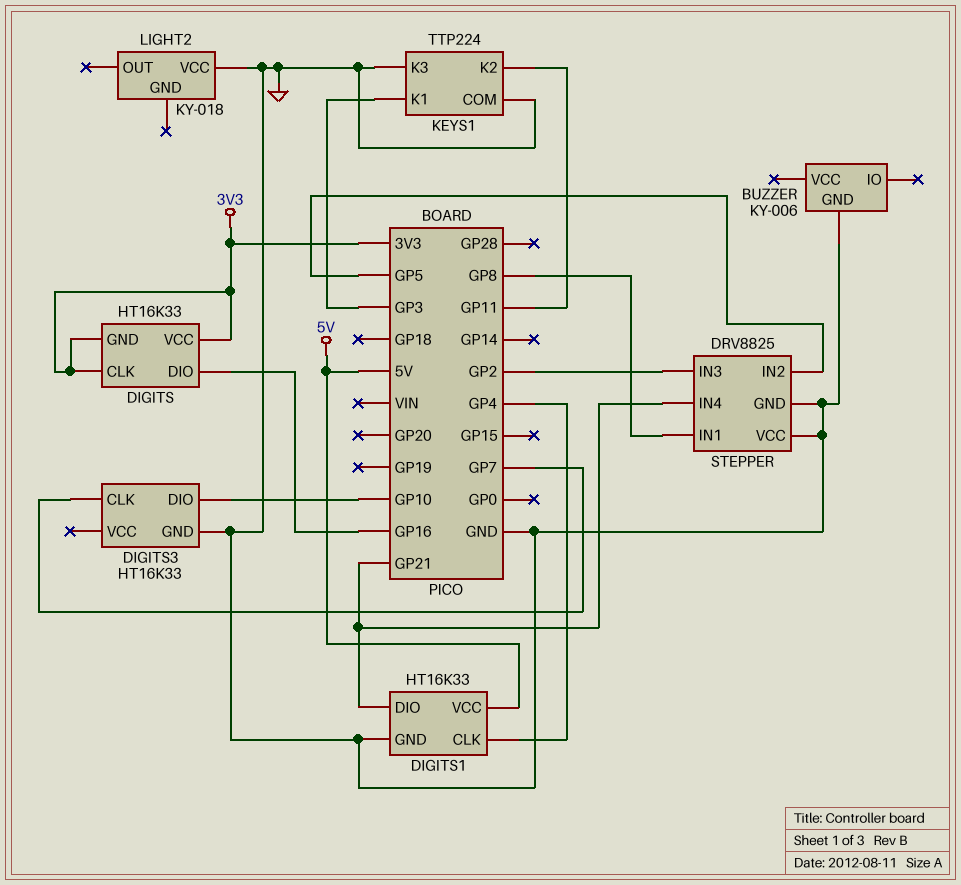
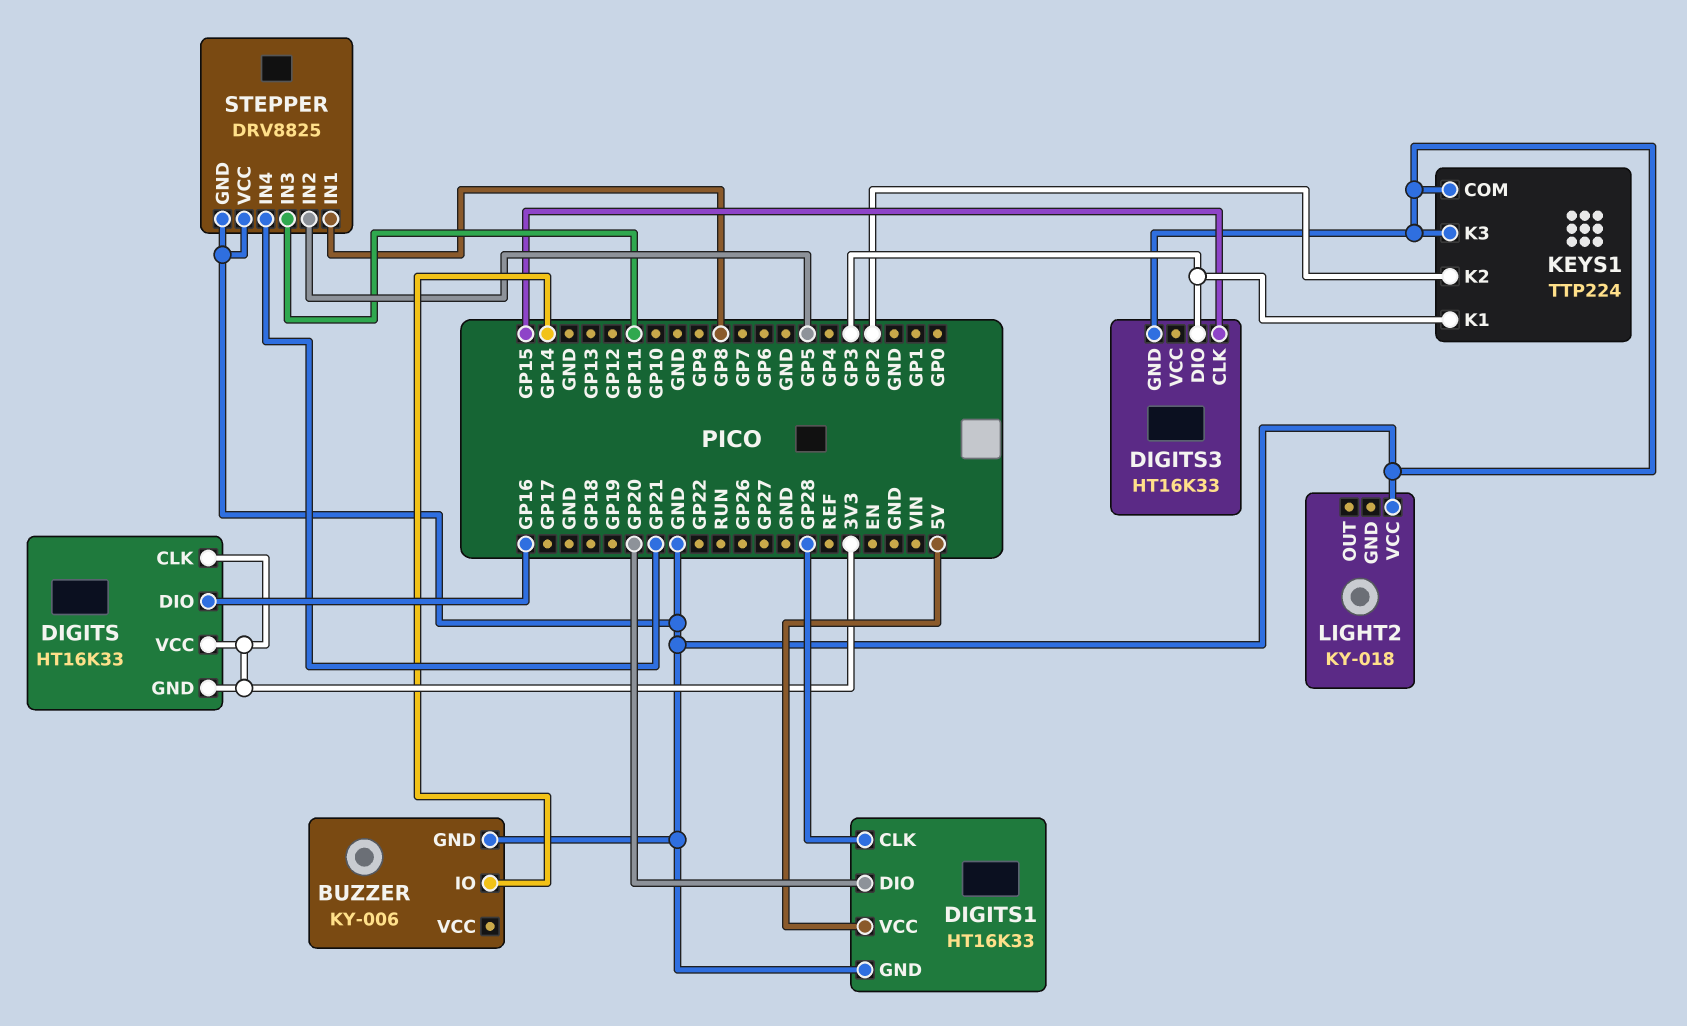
BUZZER pin IO: none -> GP14
DIGITS1 pin CLK: GP4 -> GP28
DIGITS1 pin DIO: GP21 -> GP20
DIGITS3 pin CLK: GP7 -> GP15
DIGITS3 pin DIO: GP10 -> GP3
KEYS1 pin K2: GP11 -> GP2
STEPPER pin IN3: GP2 -> GP11

